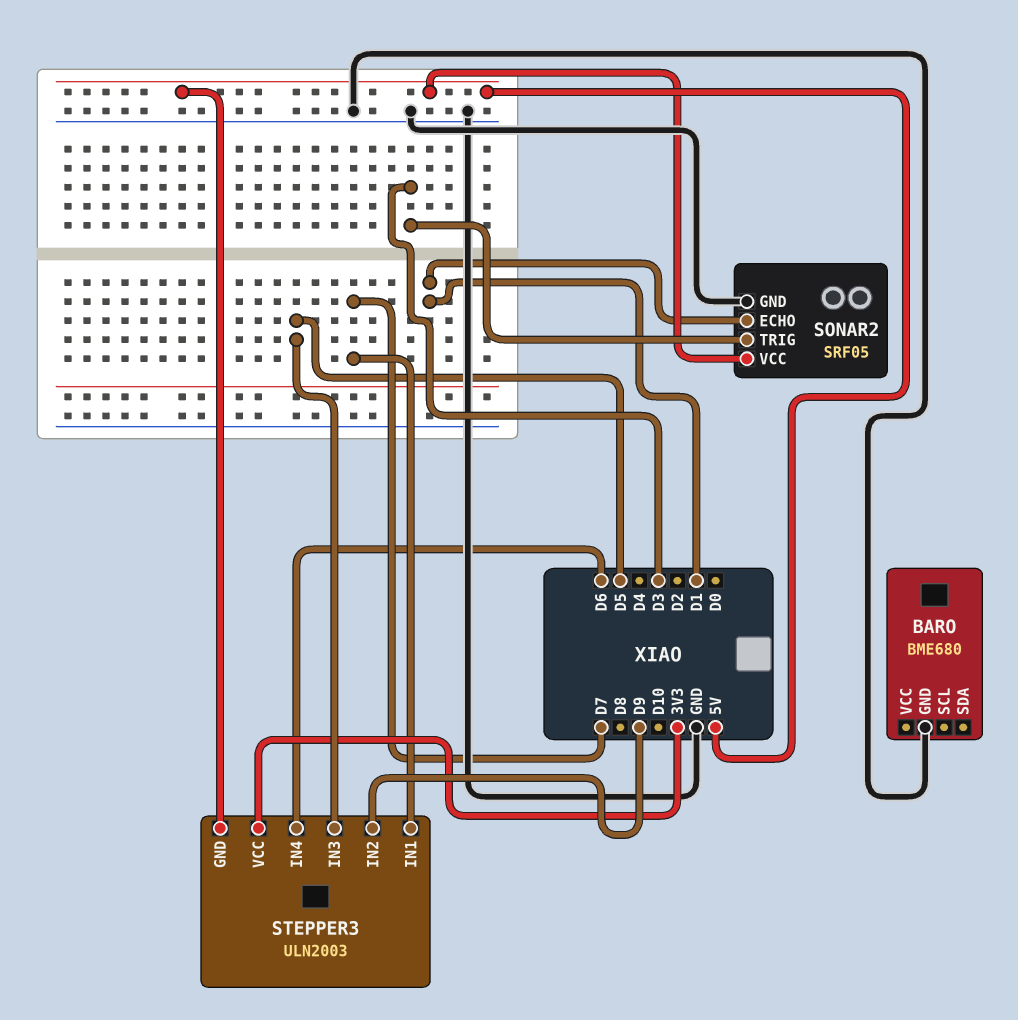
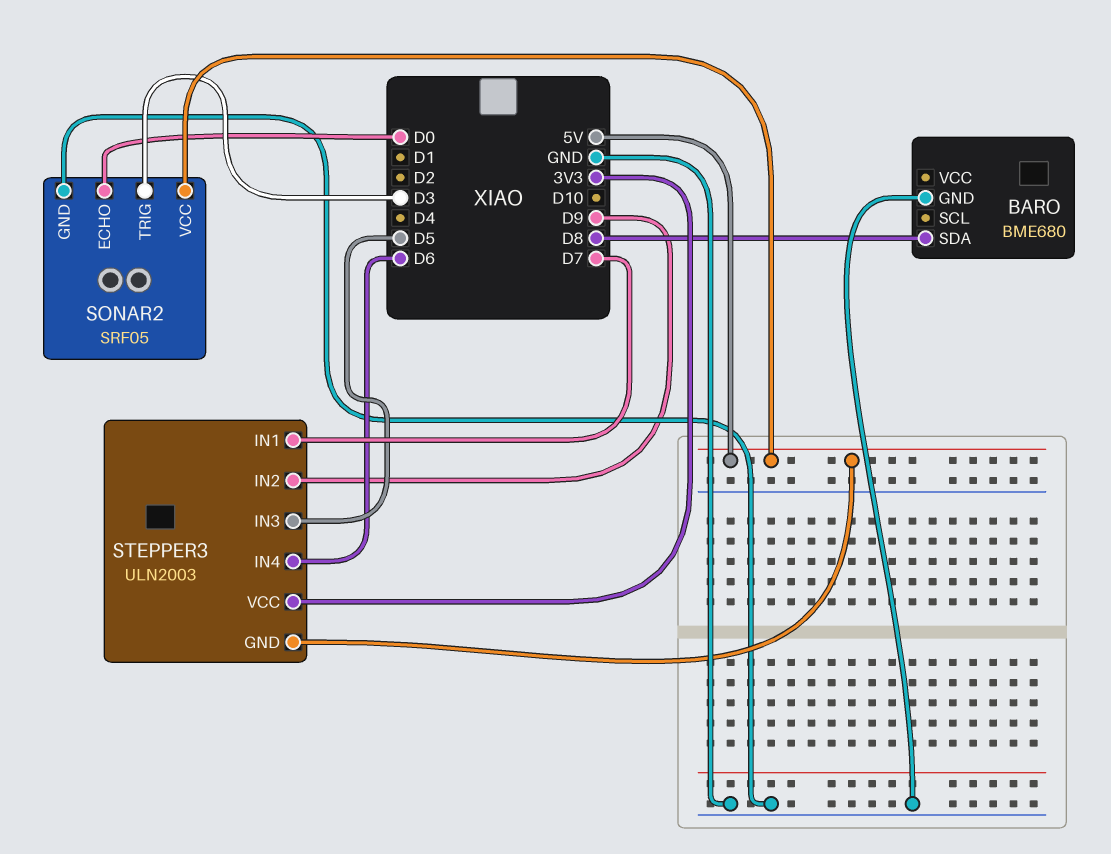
BARO pin SDA: none -> D8
SONAR2 pin ECHO: D1 -> D0

